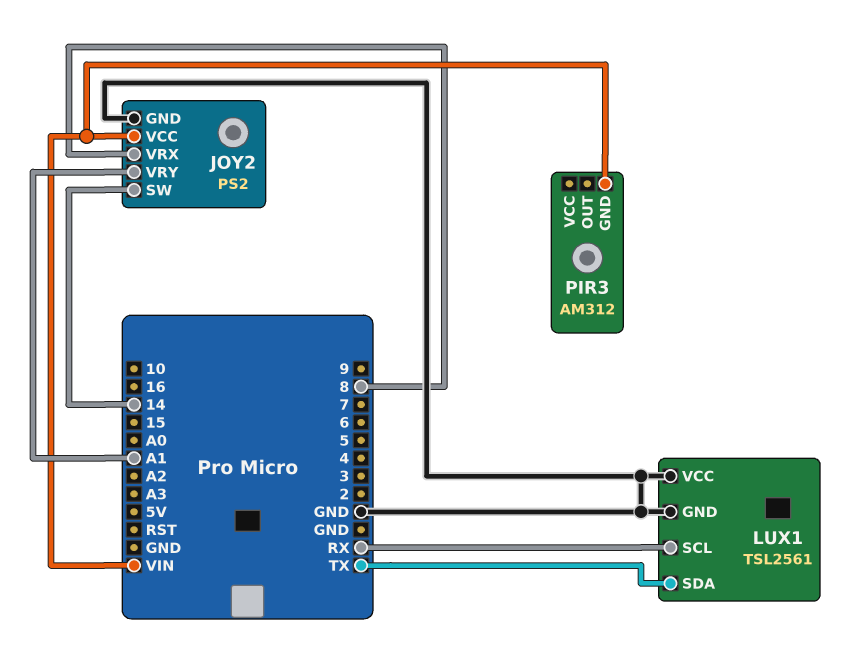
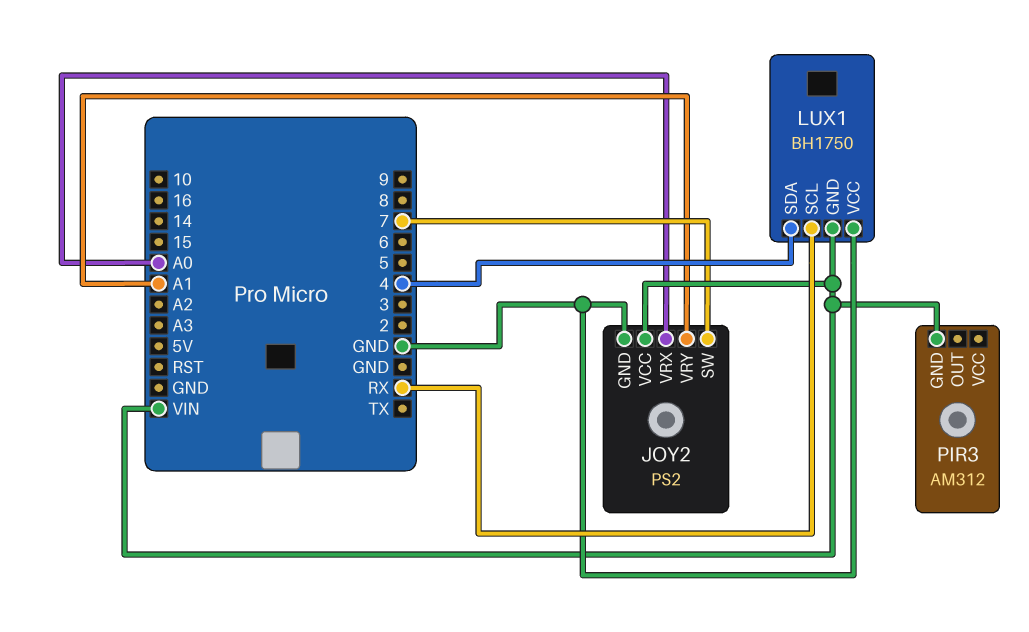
JOY2 pin SW: 14 -> 7
JOY2 pin VRX: 8 -> A0
LUX1: TSL2561 -> BH1750
LUX1 pin GND: GND -> VIN
LUX1 pin SDA: TX -> 4

